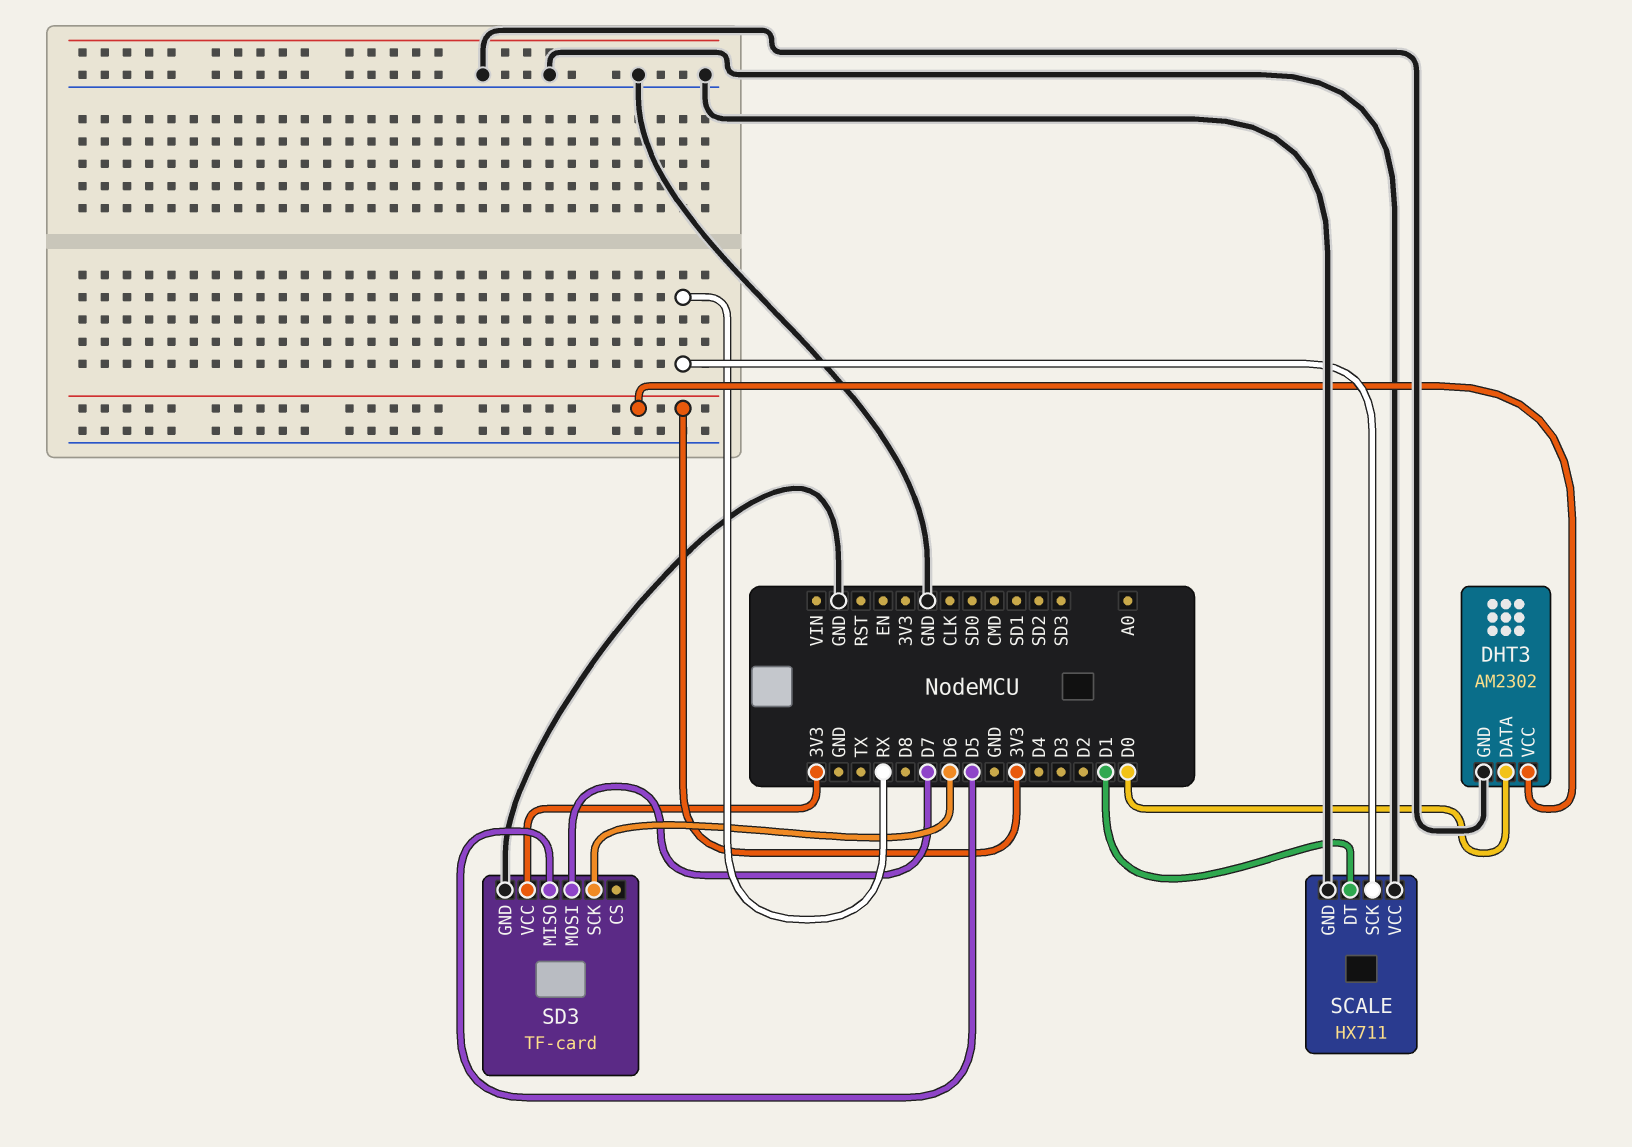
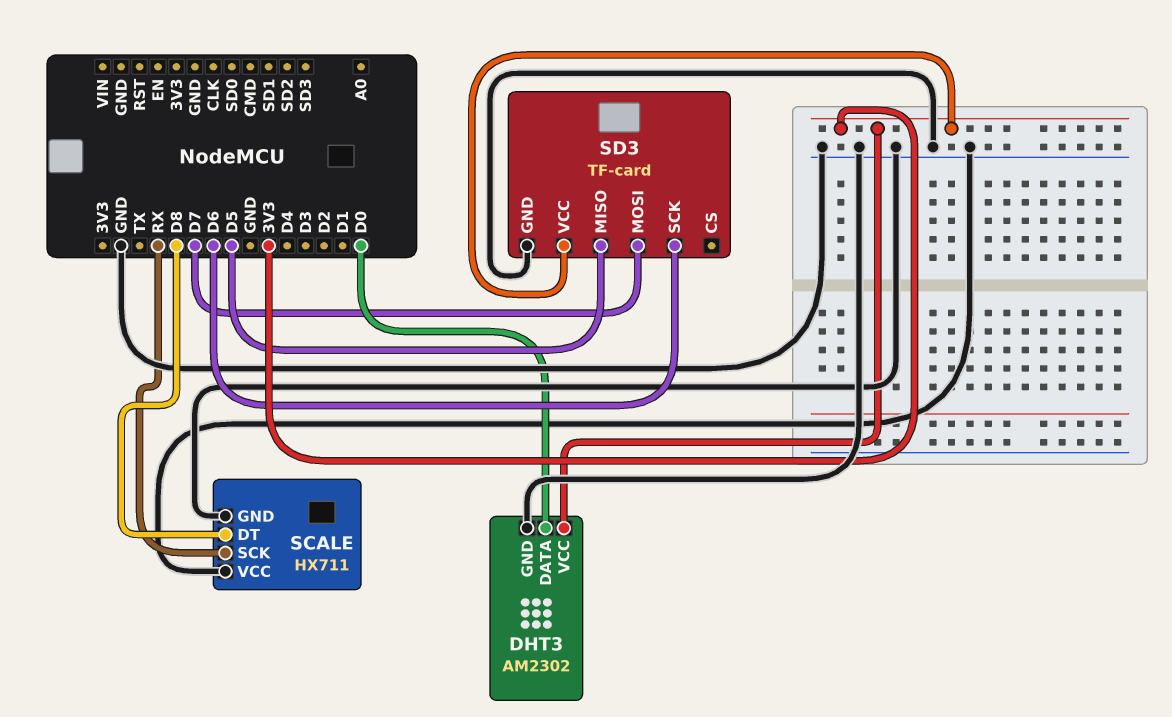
SCALE pin DT: D1 -> D8

